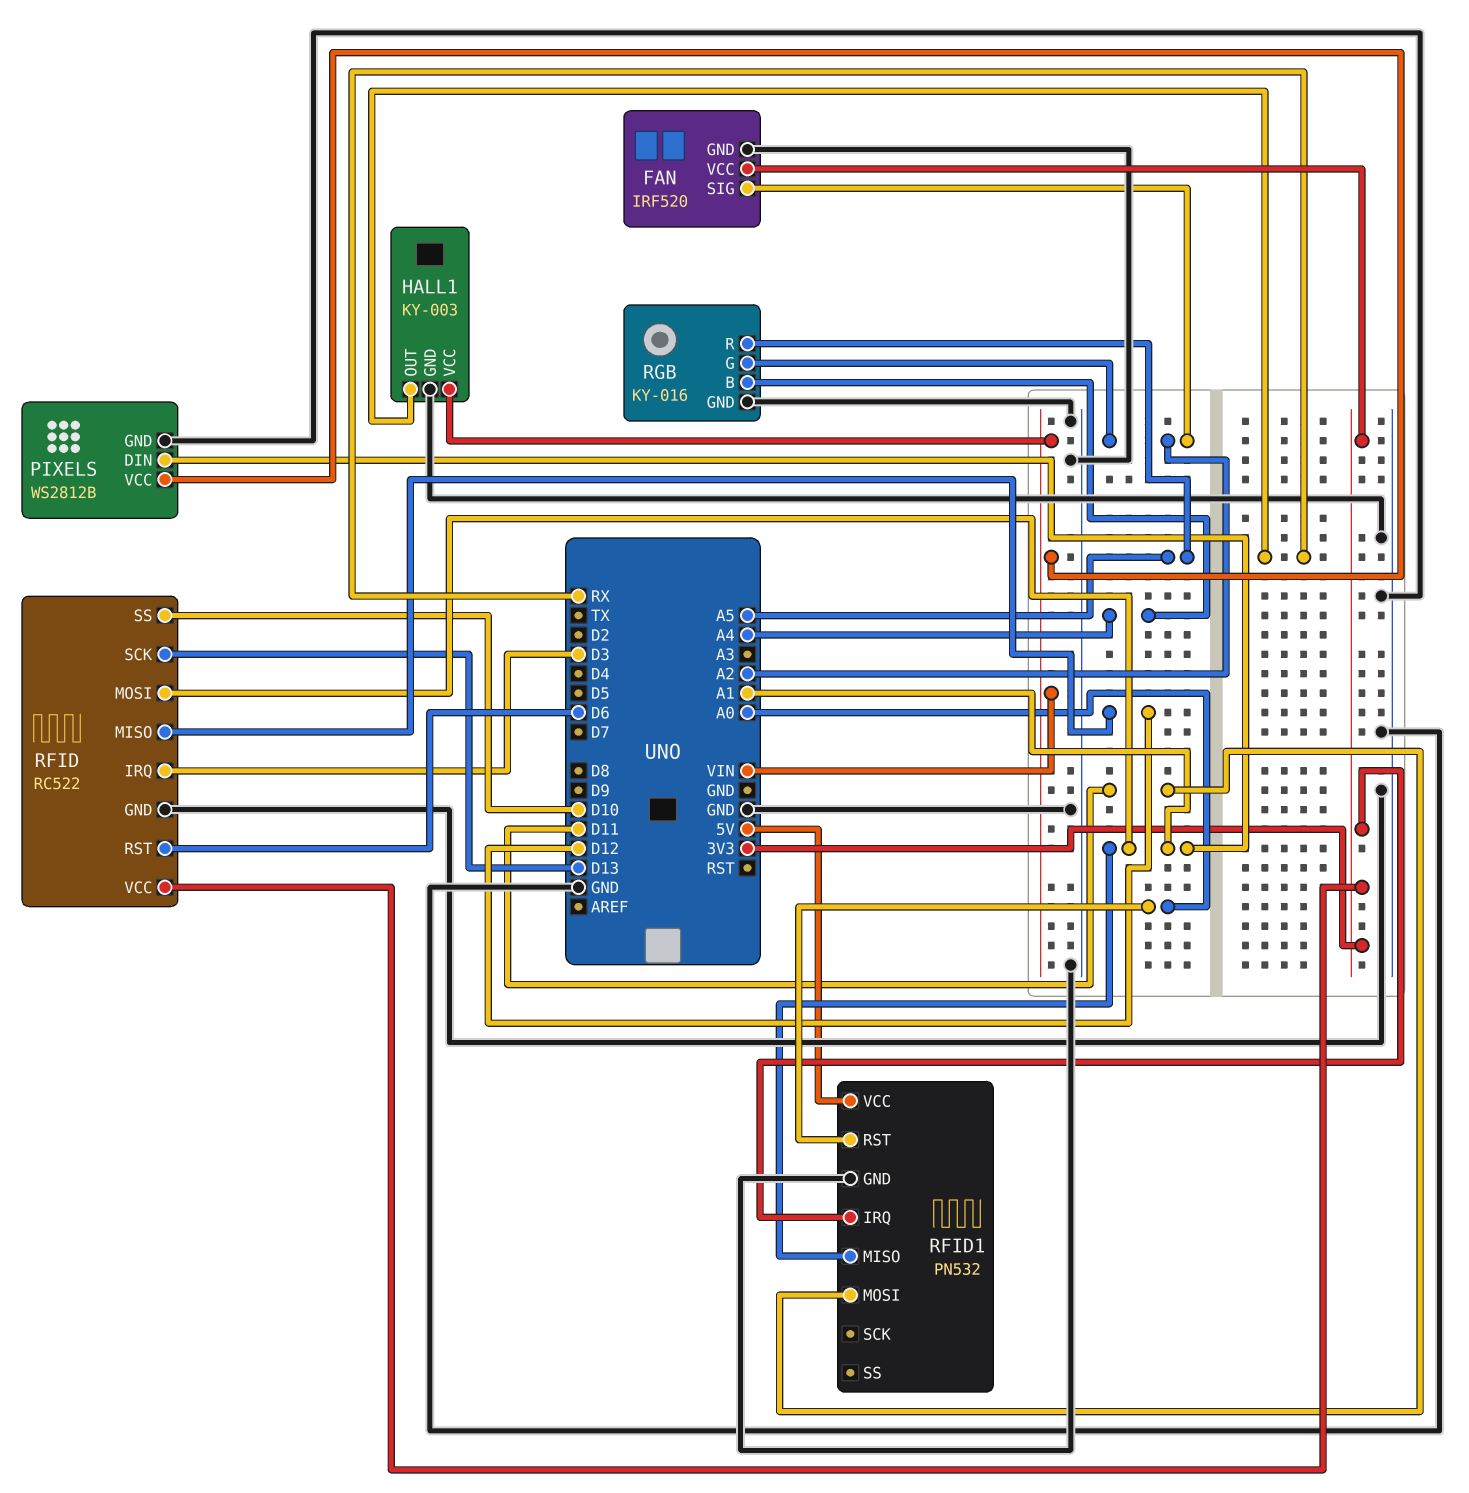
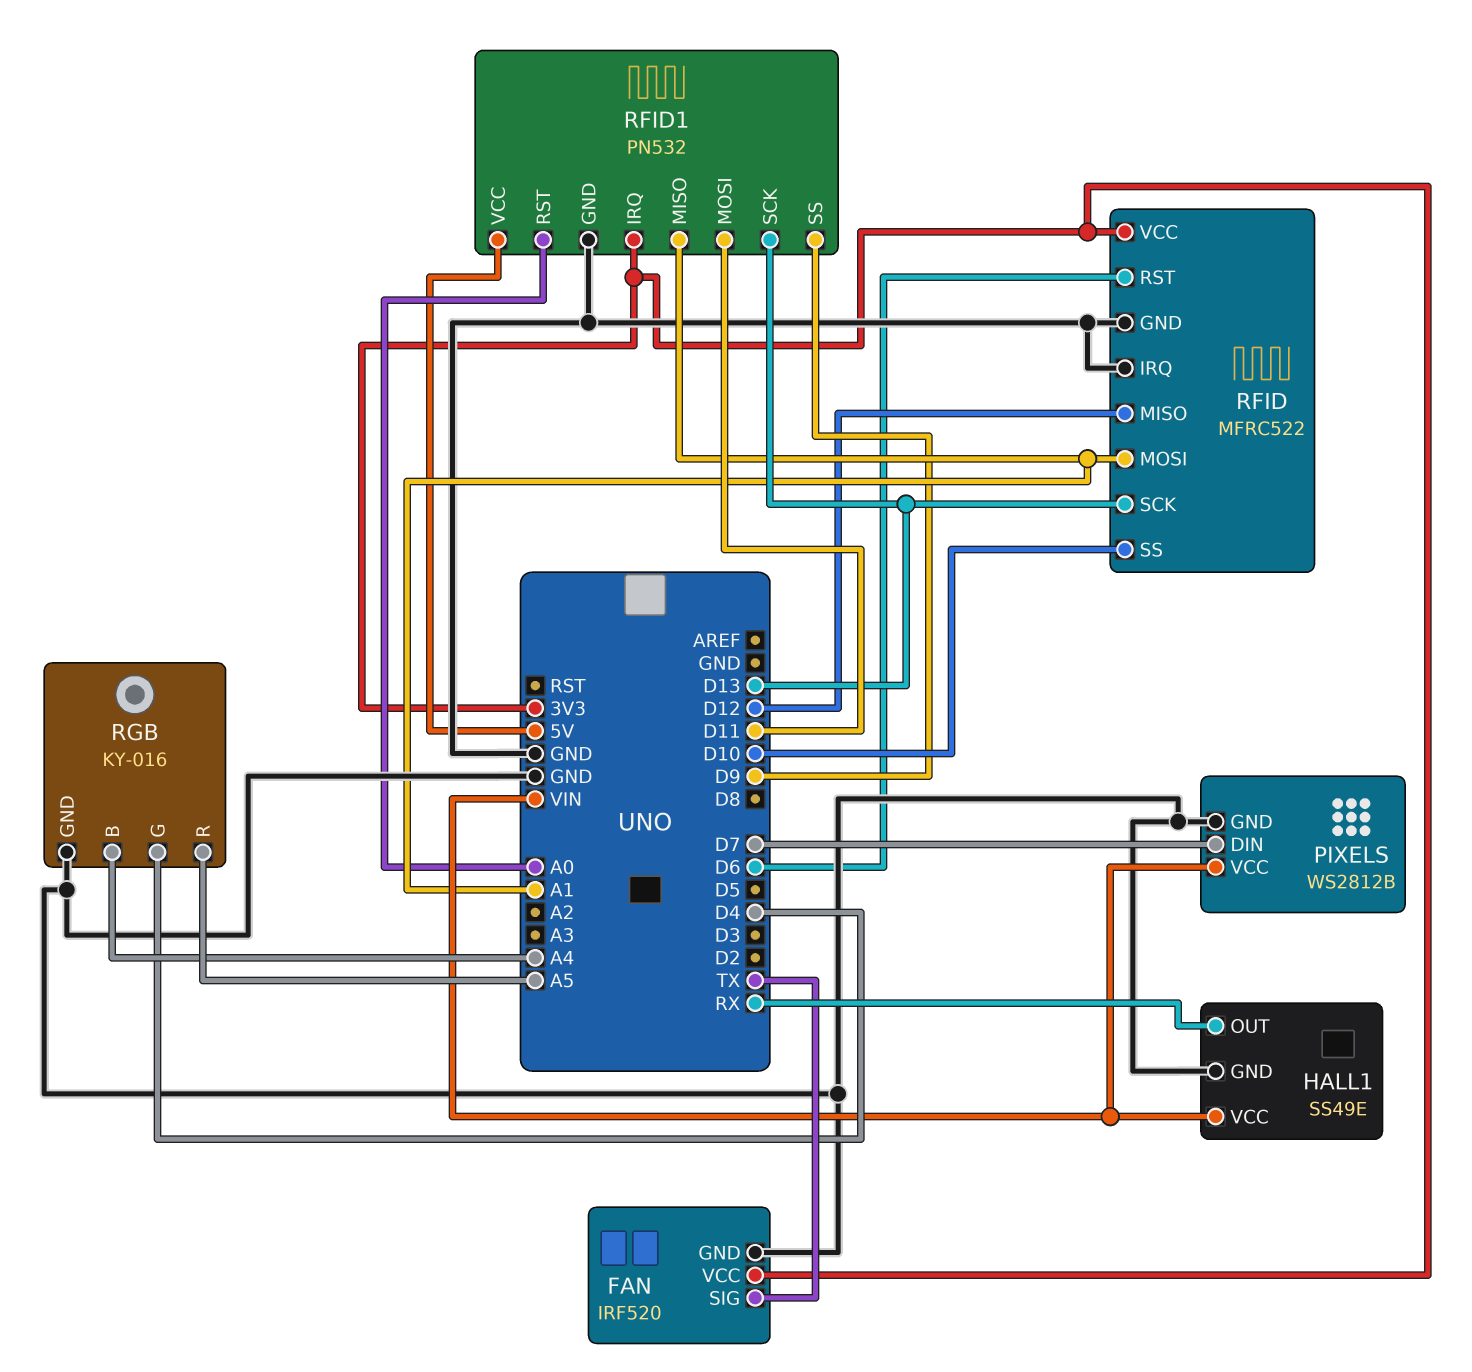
FAN pin SIG: A2 -> TX
HALL1: KY-003 -> SS49E
PIXELS pin DIN: A1 -> D7
RFID: RC522 -> MFRC522
RFID pin IRQ: D3 -> GND
RFID1 pin SCK: none -> D13
RFID1 pin SS: none -> D9
RGB pin G: A2 -> D4

